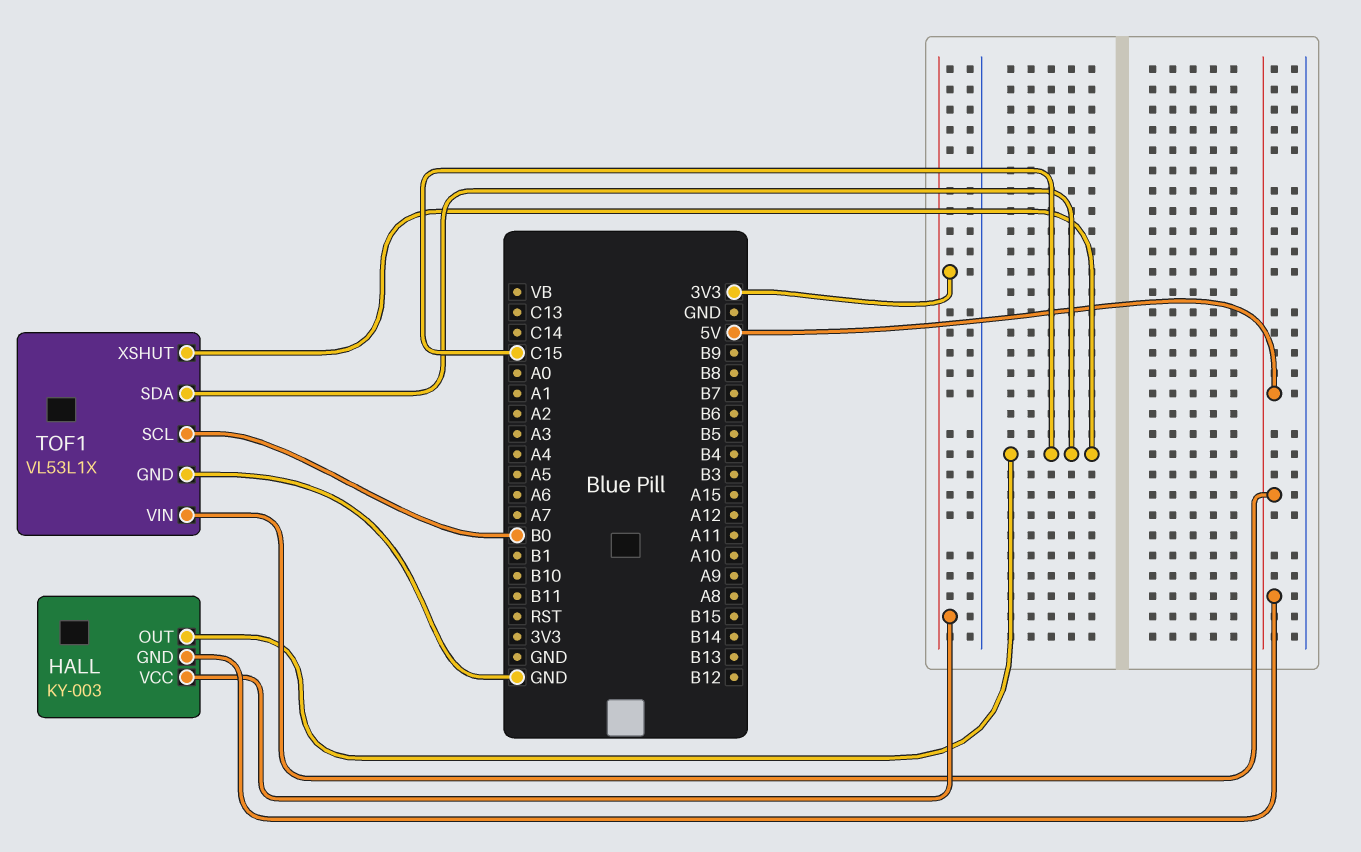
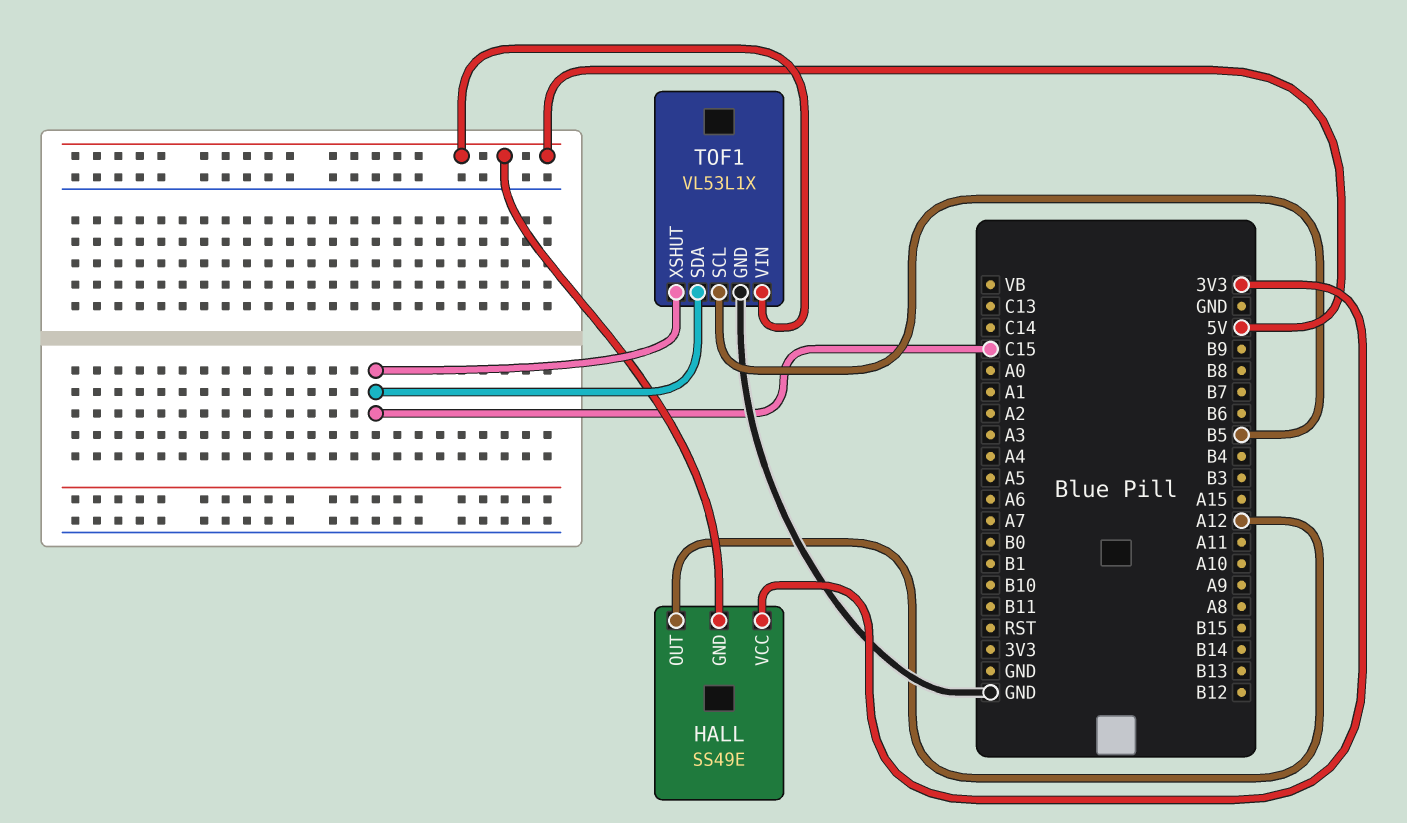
HALL: KY-003 -> SS49E
HALL pin OUT: C15 -> A12
TOF1 pin SCL: B0 -> B5

